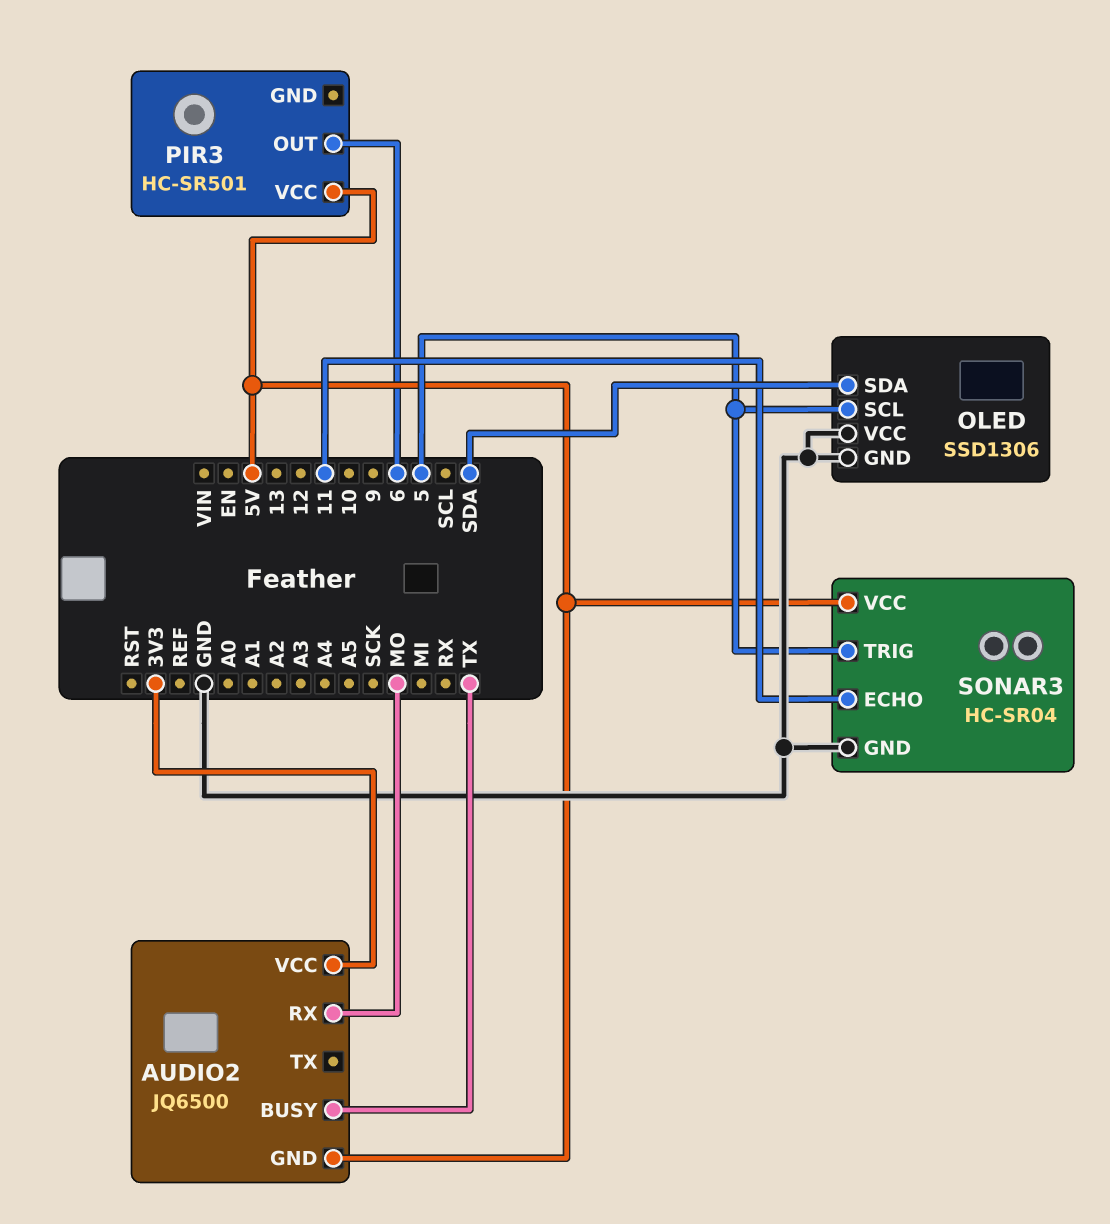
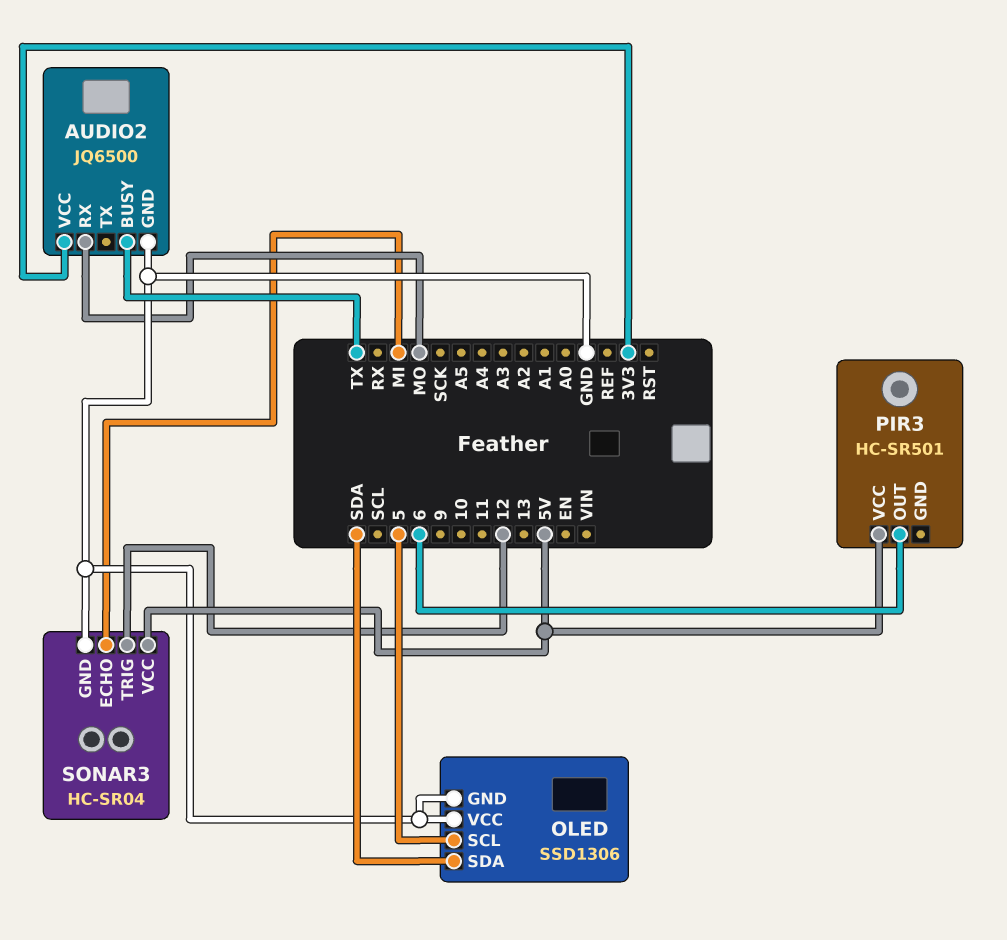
AUDIO2 pin GND: 5V -> GND
SONAR3 pin ECHO: 11 -> MI
SONAR3 pin TRIG: 5 -> 12

